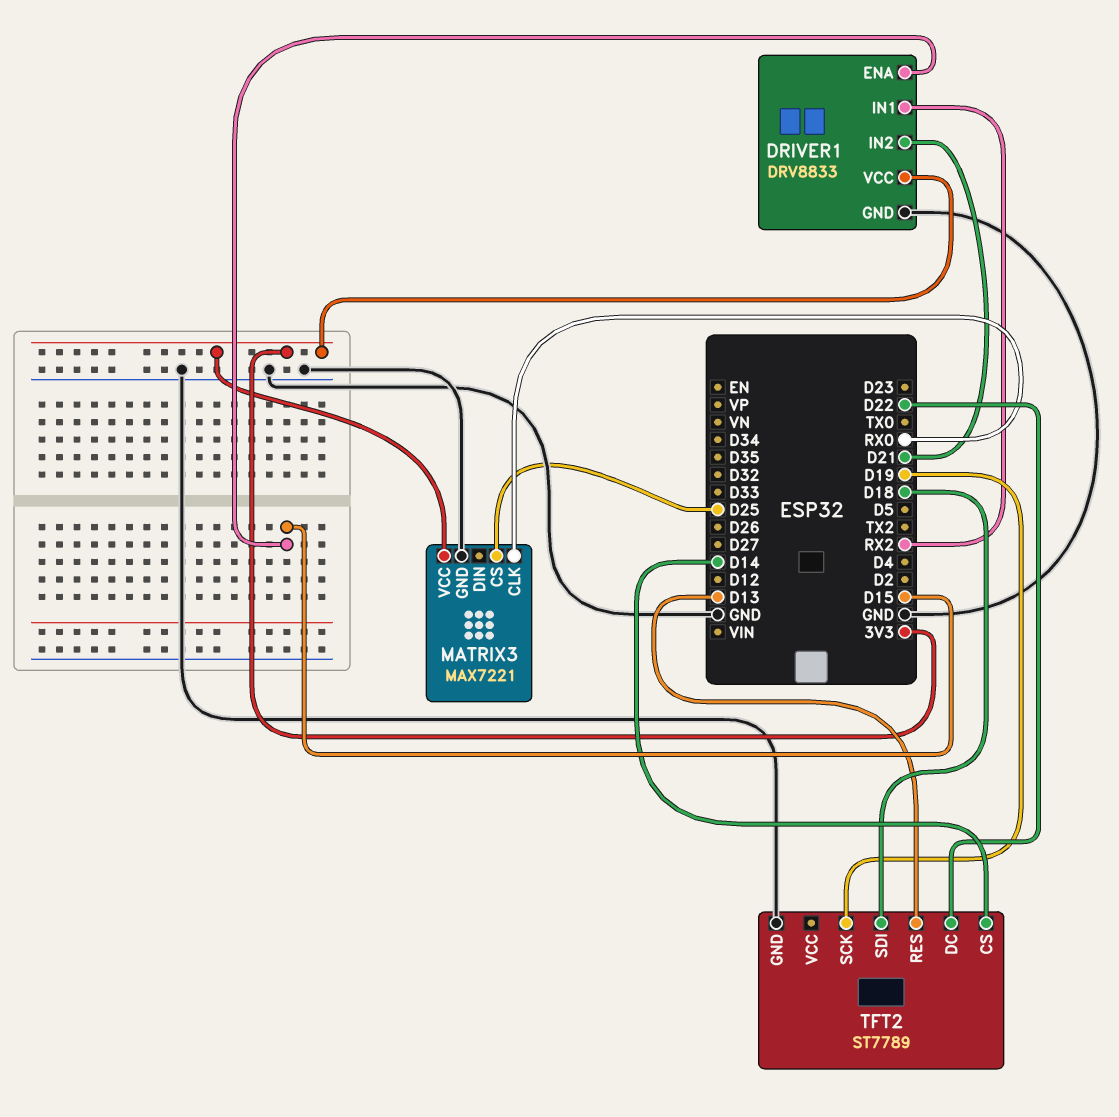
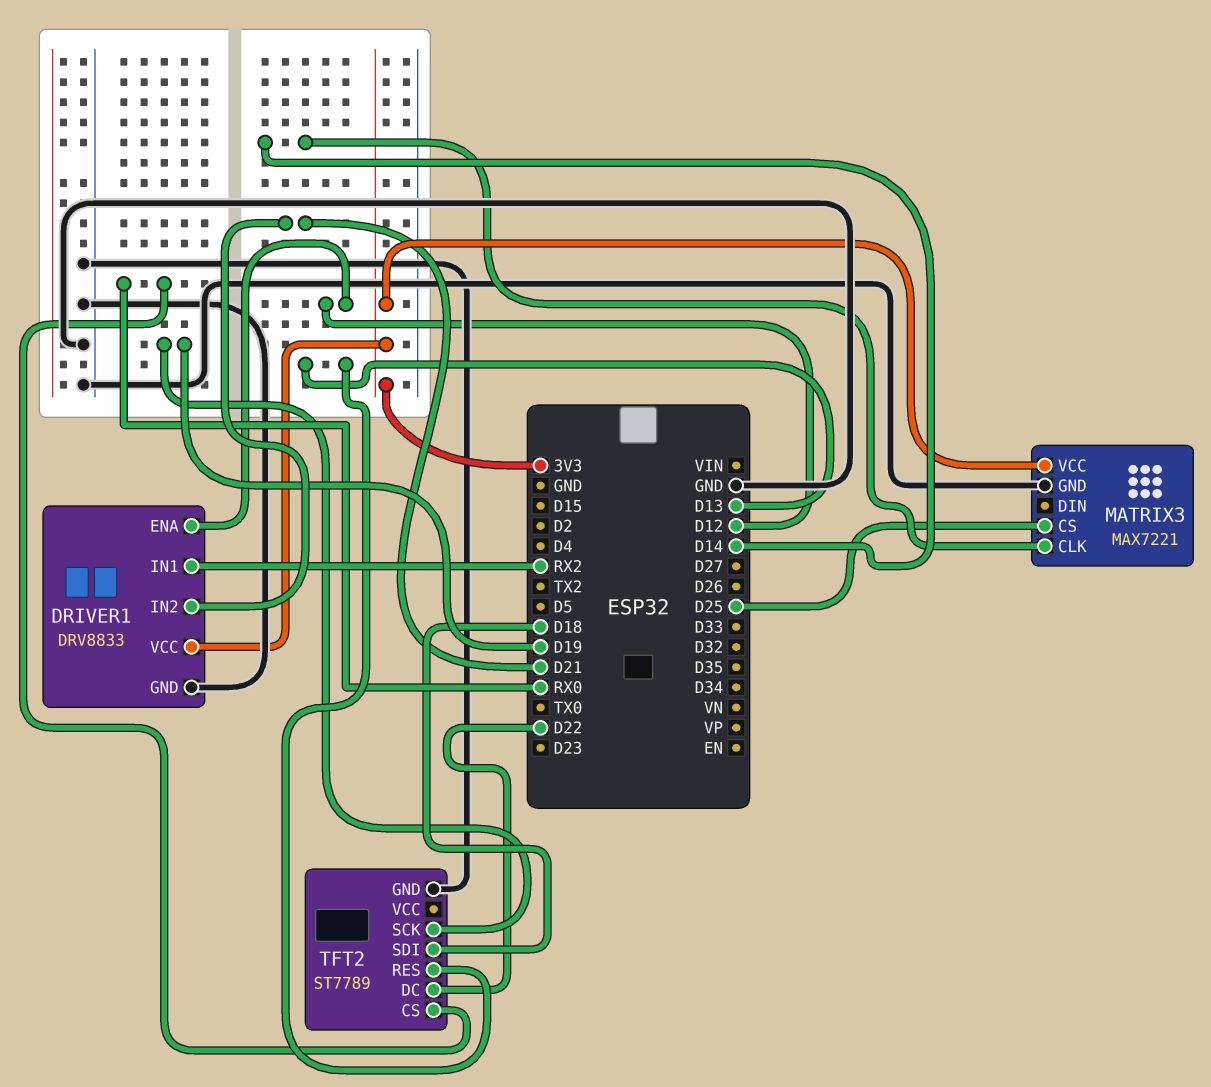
DRIVER1 pin ENA: D15 -> D12
MATRIX3 pin CLK: RX0 -> D14
TFT2 pin CS: D14 -> RX0

